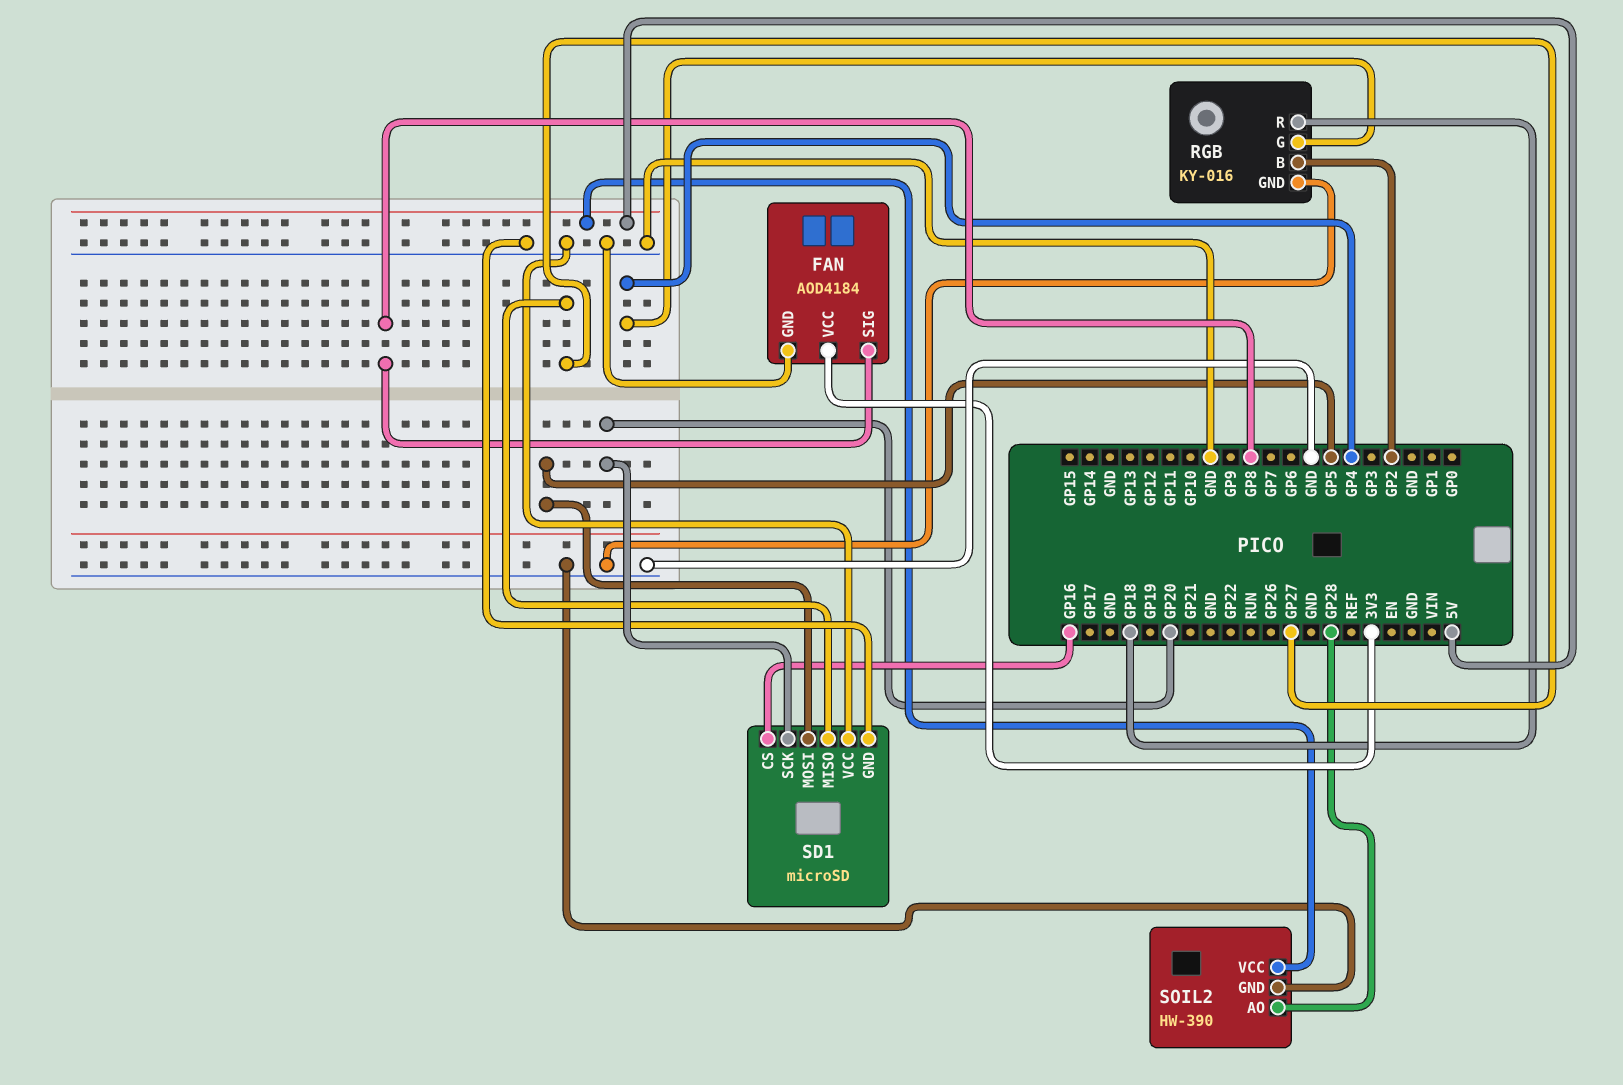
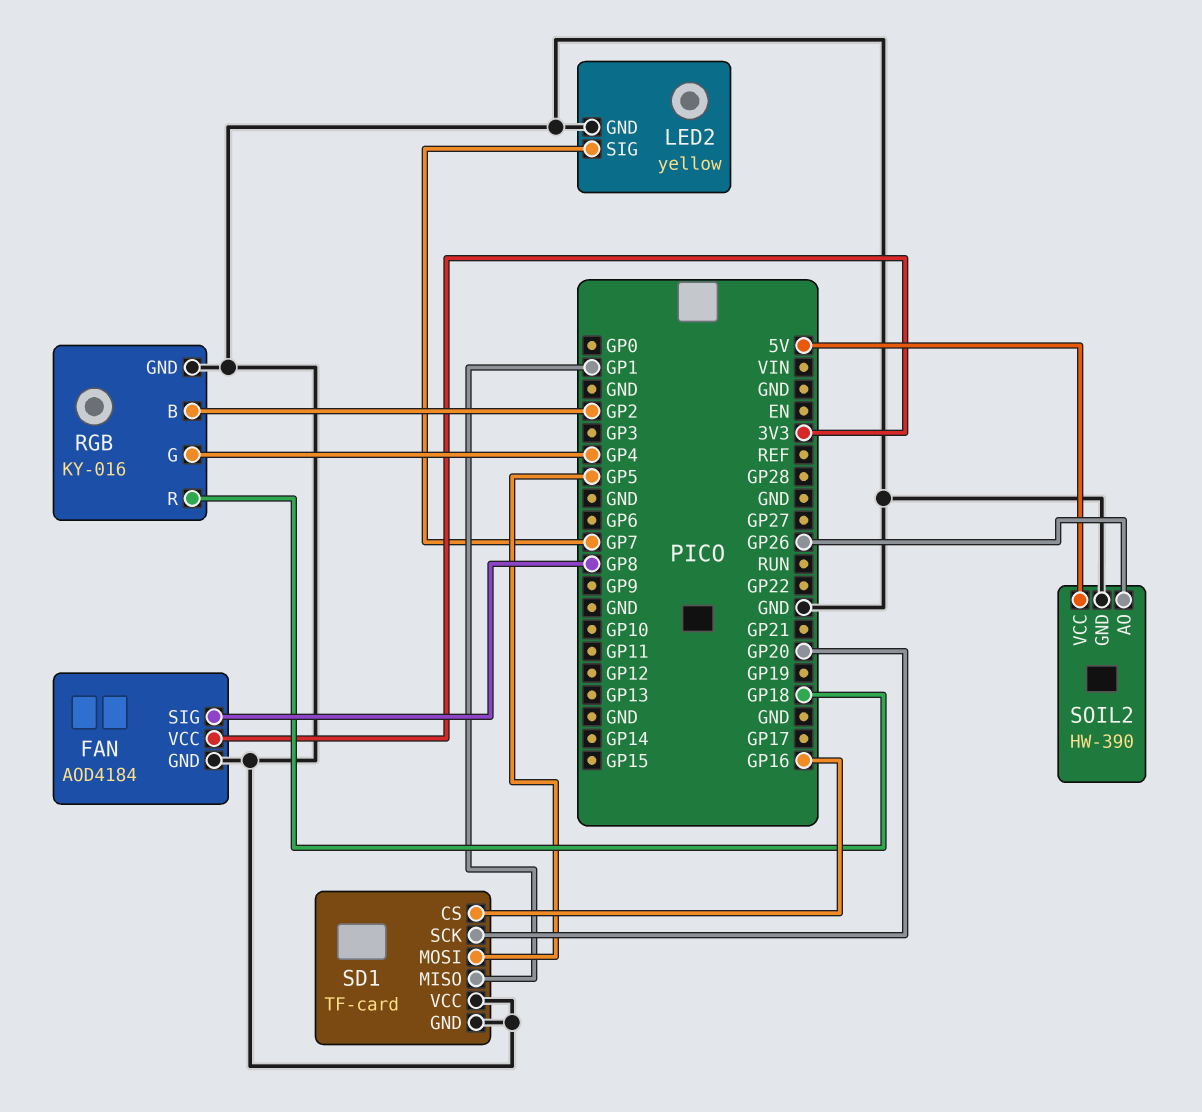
LED2: none -> yellow
LED2 pin GND: none -> GND
LED2 pin SIG: none -> GP7
SD1: microSD -> TF-card
SD1 pin MISO: GP27 -> GP1
SOIL2 pin AO: GP28 -> GP26

